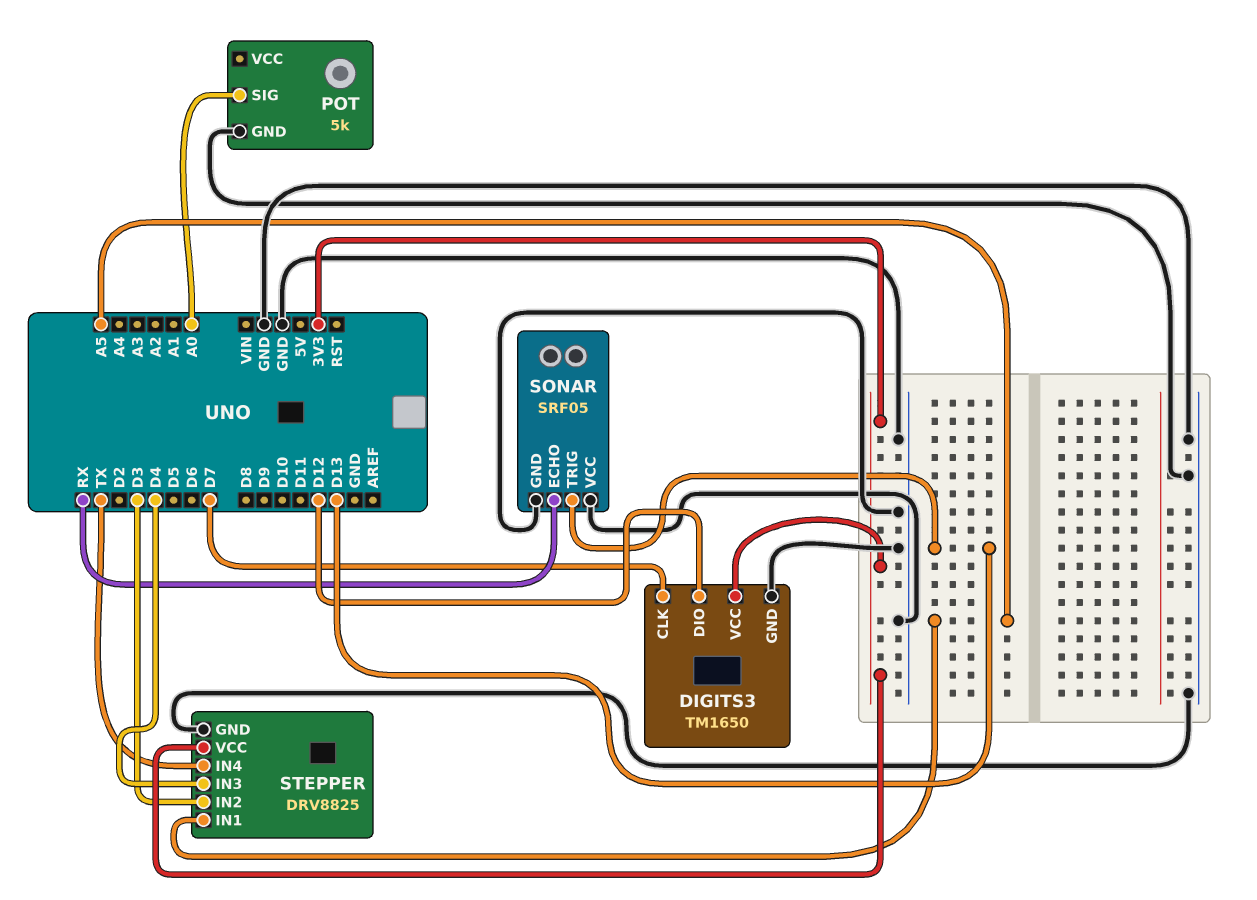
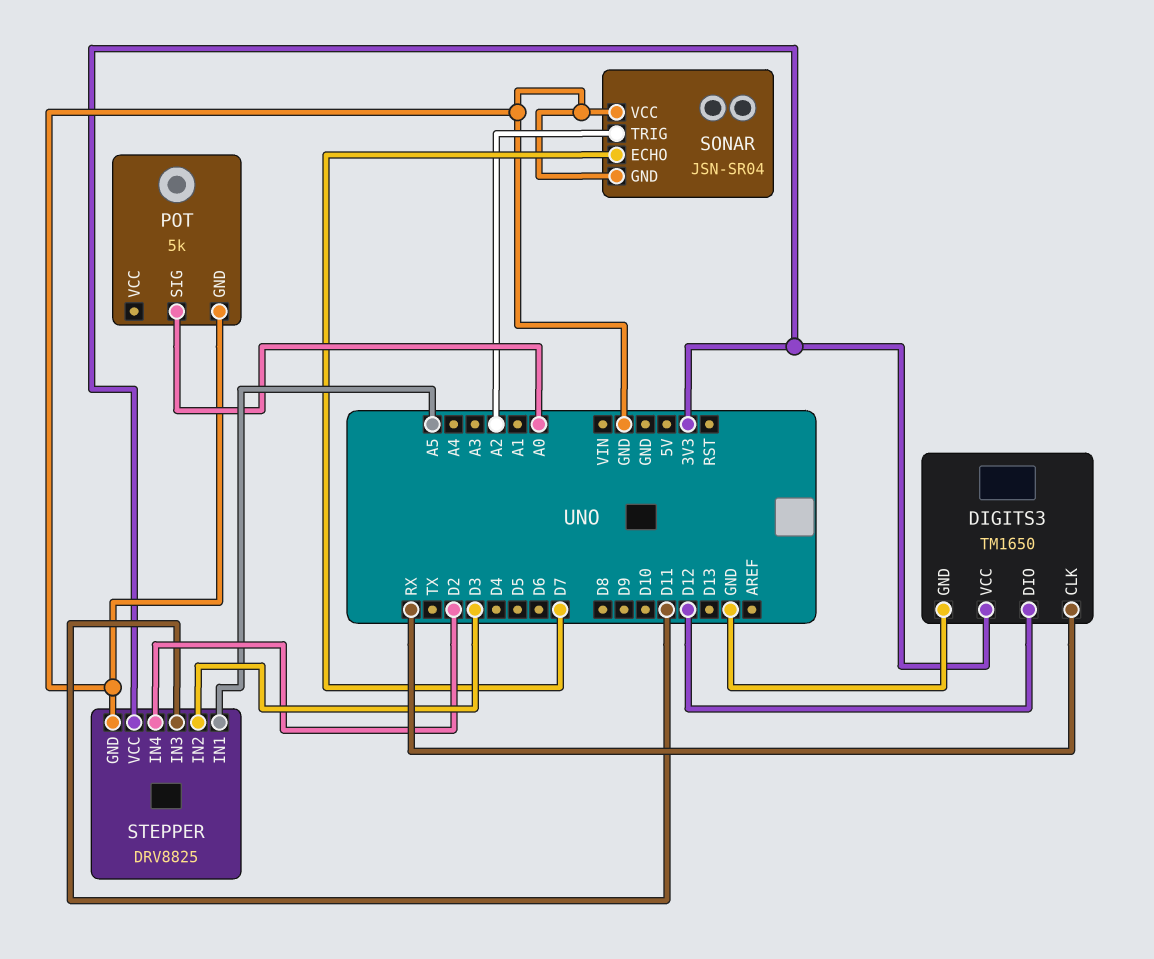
DIGITS3 pin CLK: D7 -> RX
SONAR: SRF05 -> JSN-SR04
SONAR pin ECHO: RX -> D7
SONAR pin TRIG: D13 -> A2
STEPPER pin IN3: D4 -> D11
STEPPER pin IN4: TX -> D2

